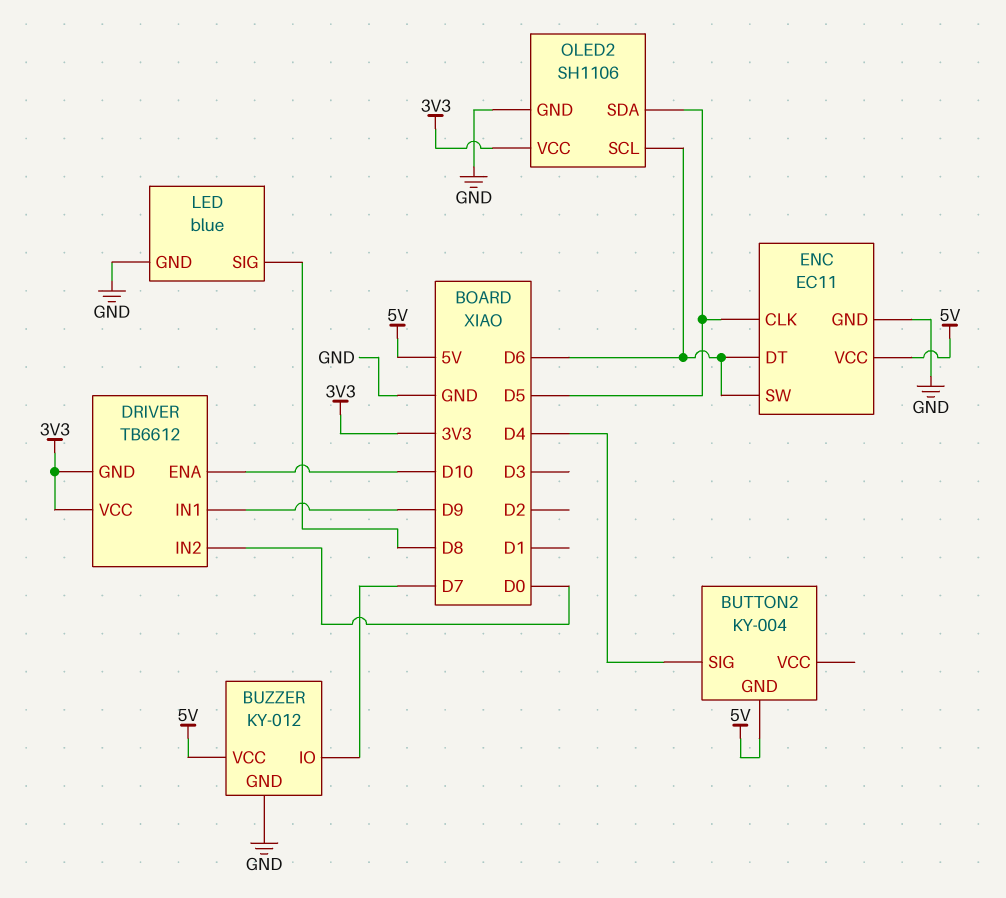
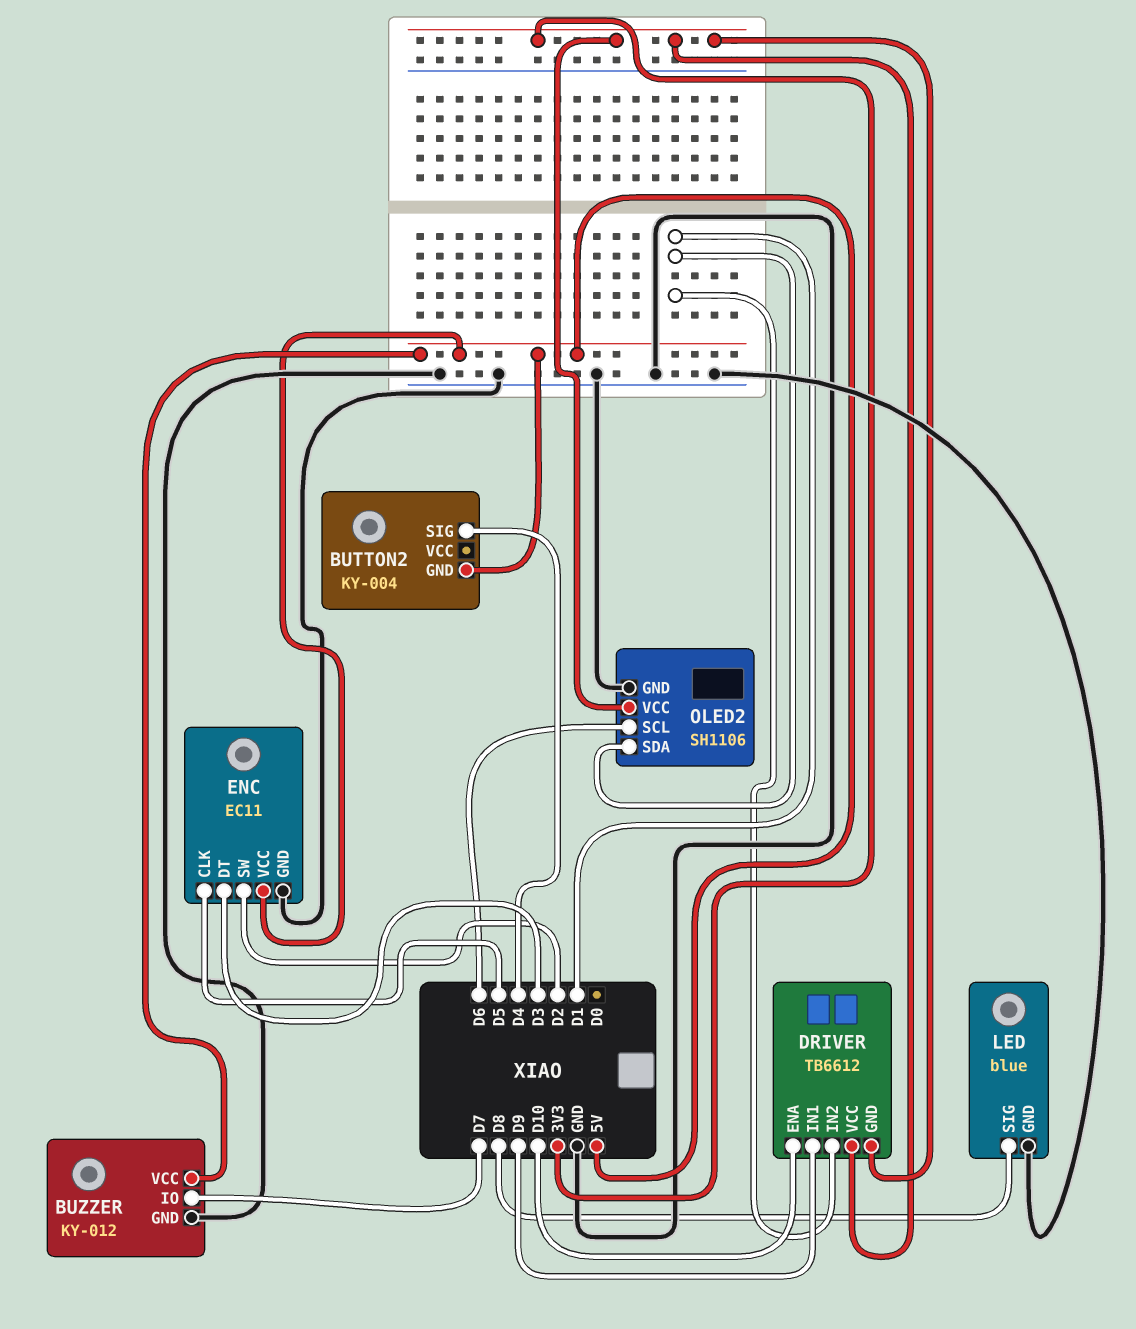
DRIVER pin IN2: D0 -> D1
ENC pin DT: D6 -> D3
ENC pin SW: D6 -> D2
OLED2 pin SDA: D5 -> D1

